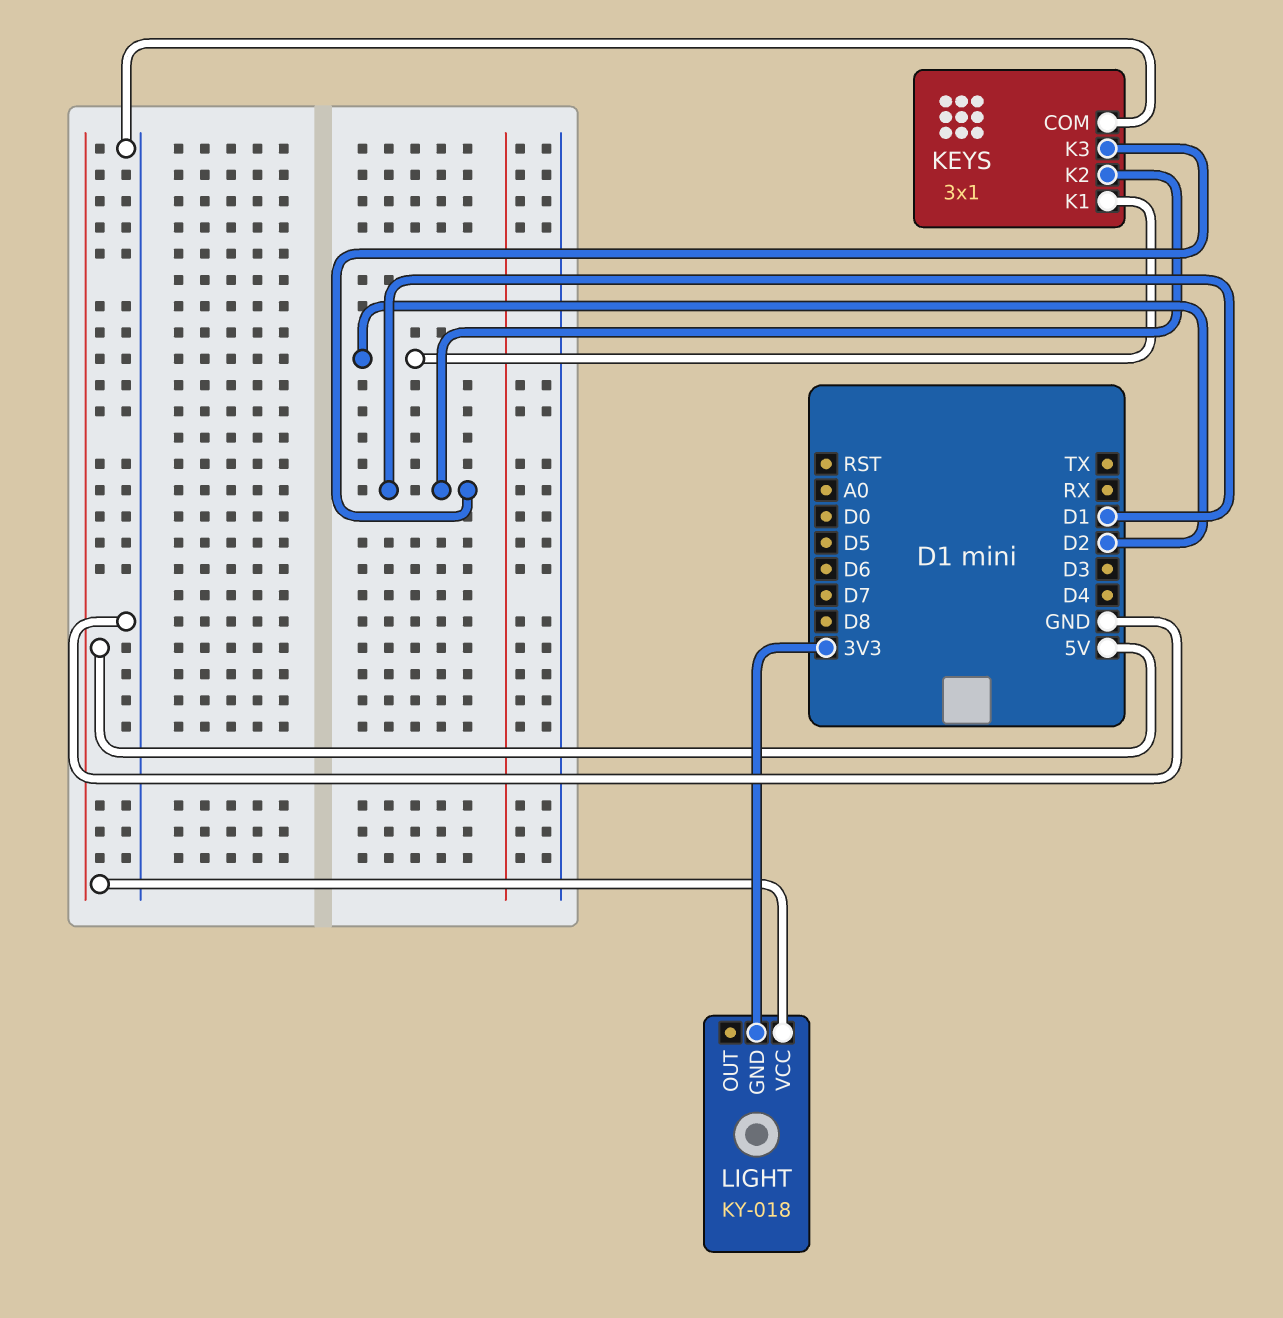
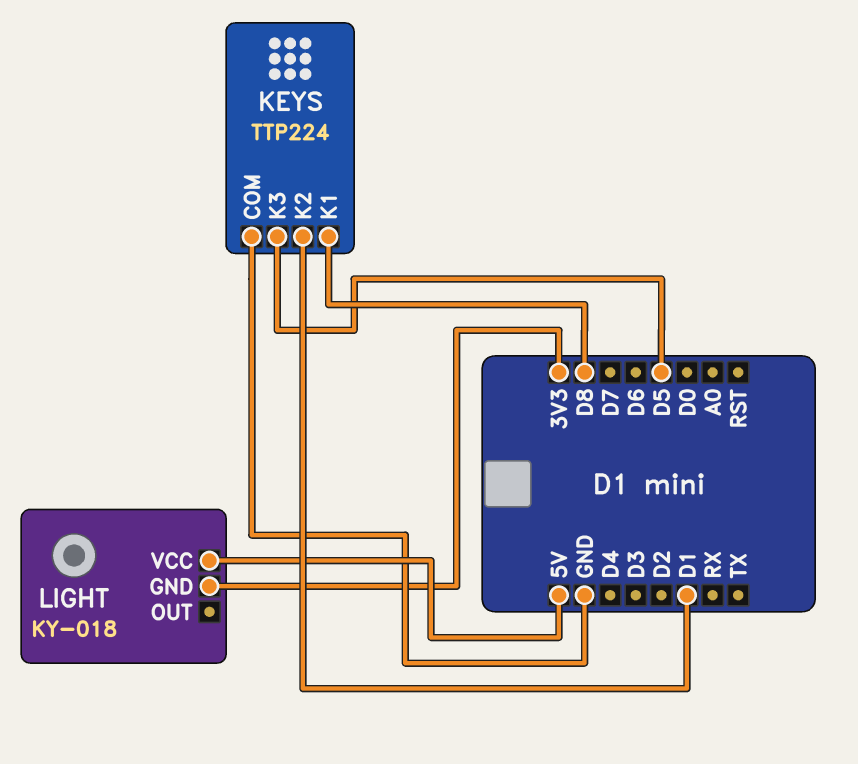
KEYS: 3x1 -> TTP224
KEYS pin K1: D2 -> D8
KEYS pin K3: D1 -> D5

